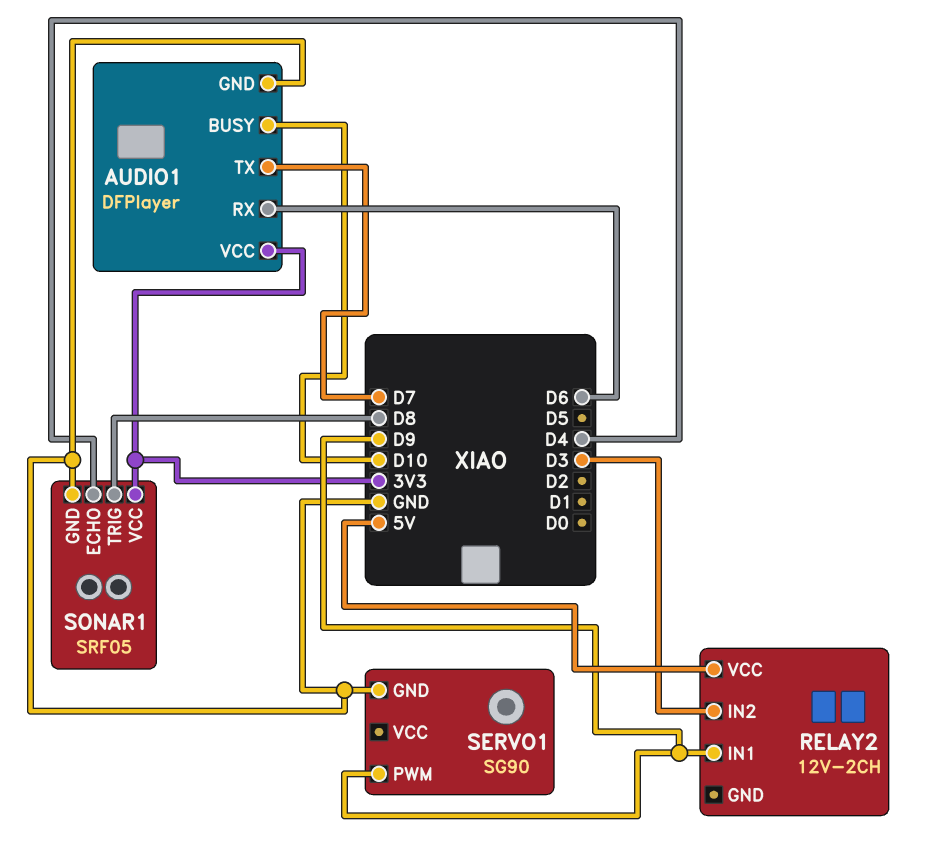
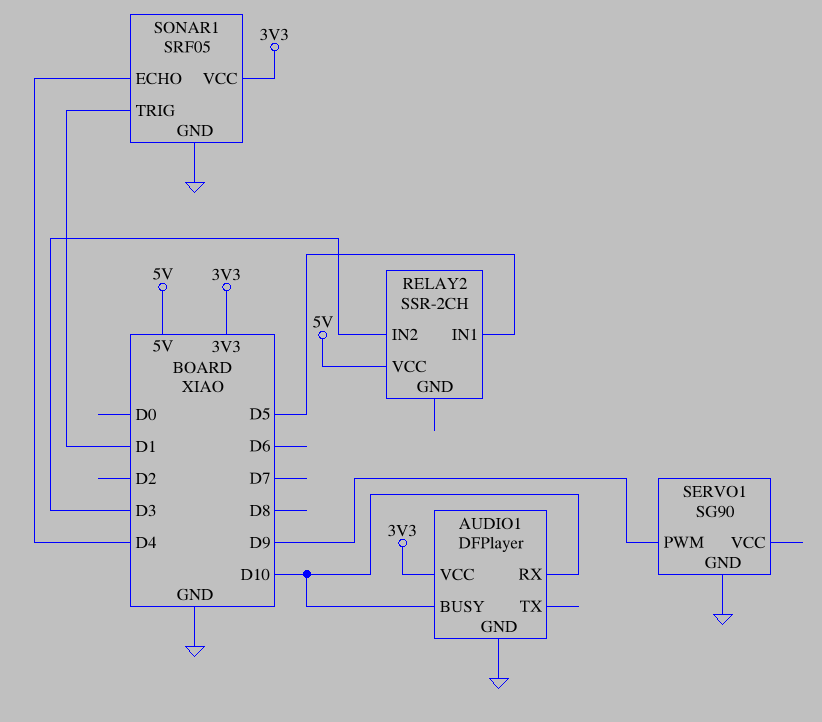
AUDIO1 pin RX: D6 -> D10
AUDIO1 pin TX: D7 -> none
RELAY2: 12V-2CH -> SSR-2CH
RELAY2 pin IN1: D9 -> D5
SONAR1 pin TRIG: D8 -> D1

